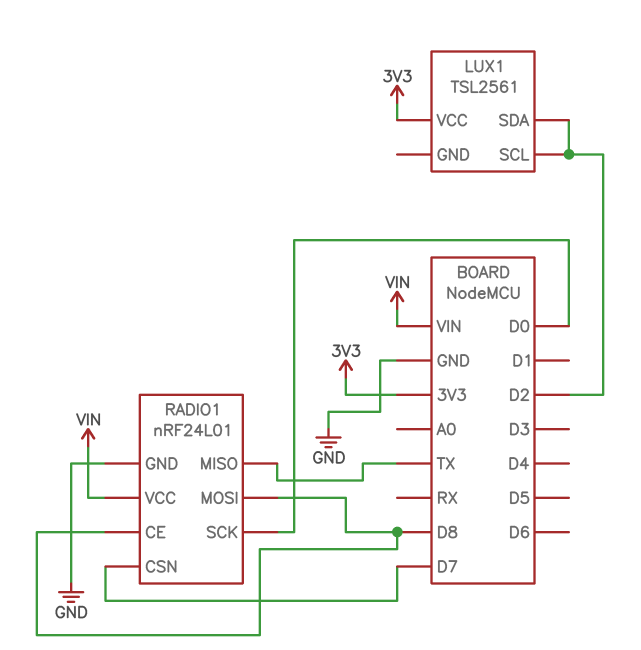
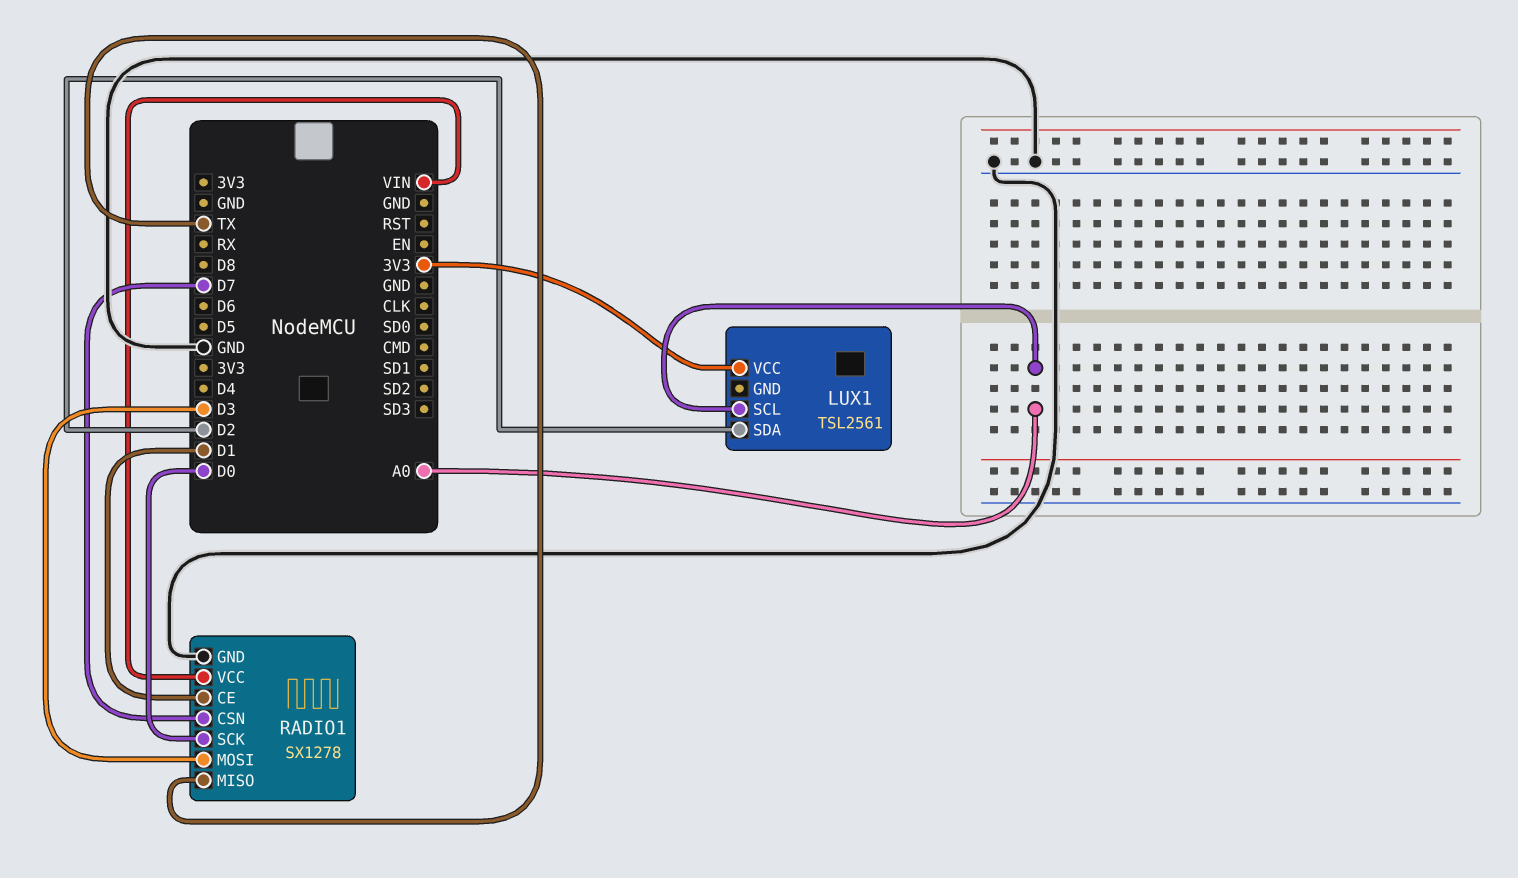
LUX1 pin SCL: D2 -> A0
RADIO1: nRF24L01 -> SX1278
RADIO1 pin CE: D8 -> D1
RADIO1 pin MOSI: D8 -> D3

